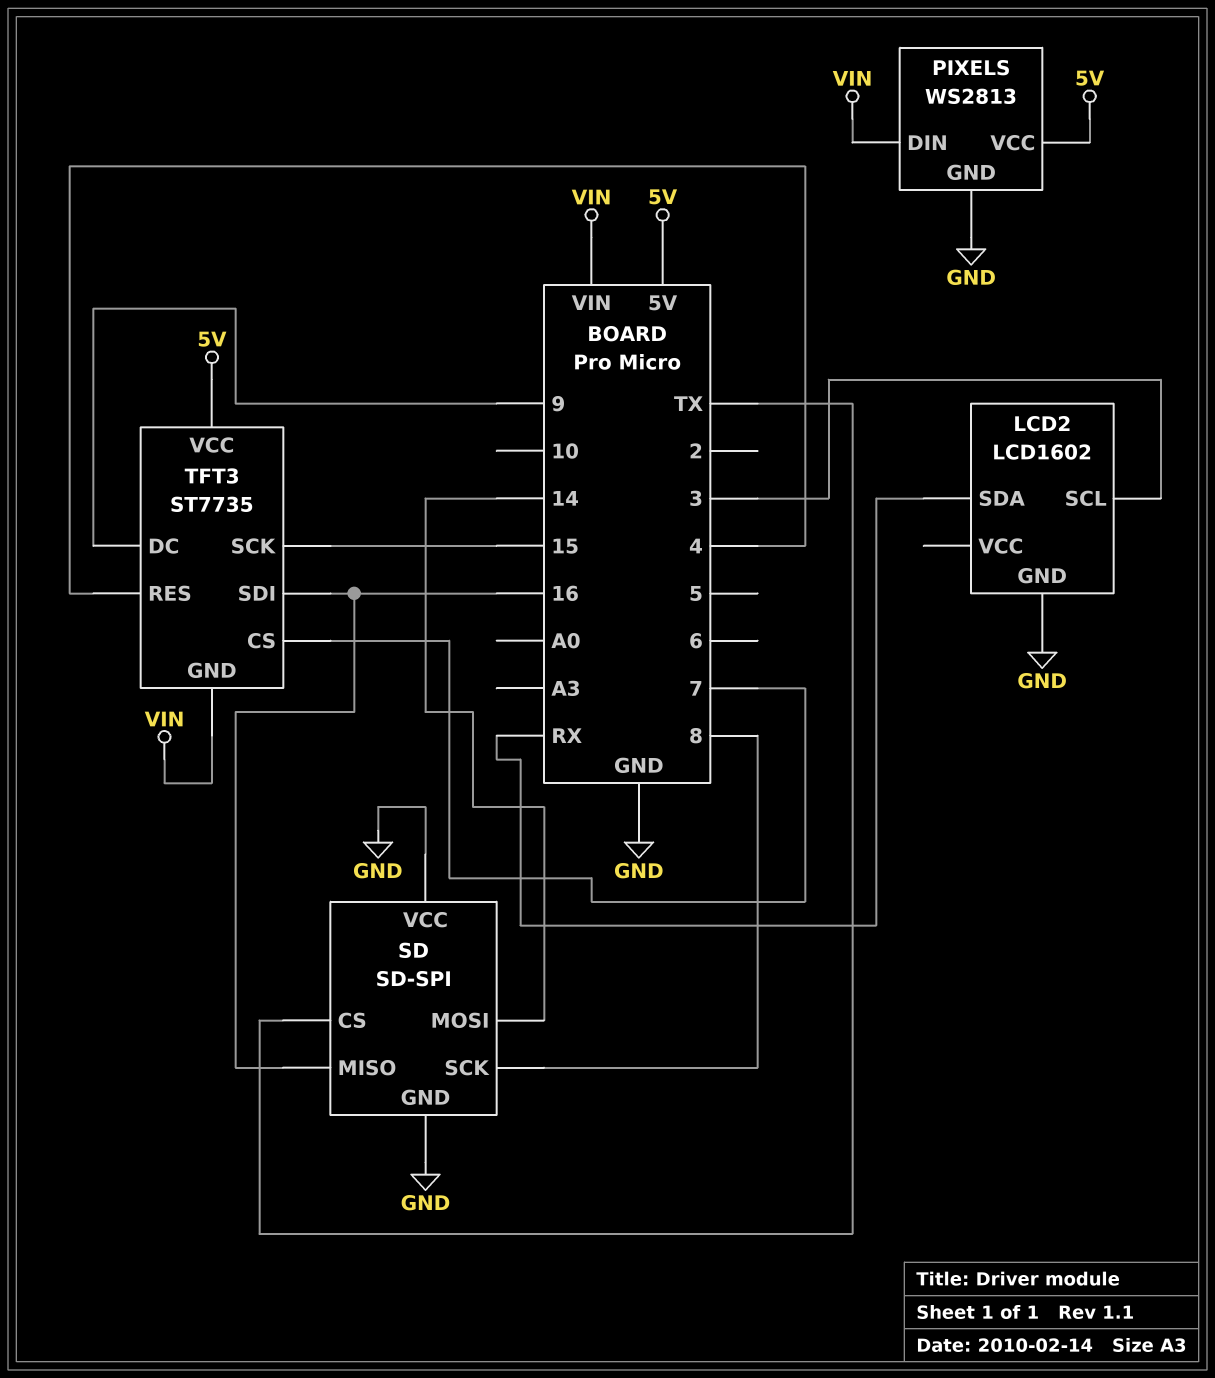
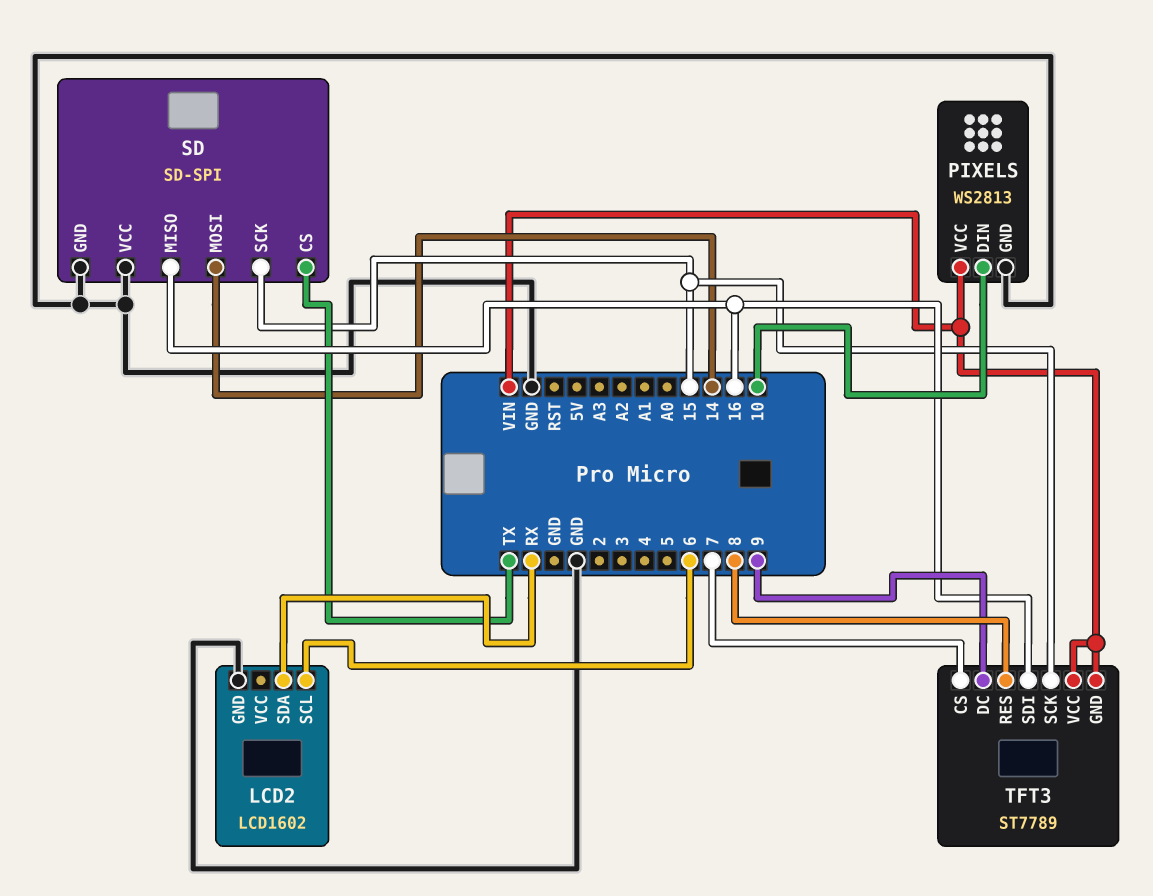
LCD2 pin SCL: 3 -> 6
PIXELS pin DIN: VIN -> 10
PIXELS pin VCC: 5V -> VIN
SD pin SCK: 8 -> 15
TFT3: ST7735 -> ST7789
TFT3 pin RES: 4 -> 8
TFT3 pin VCC: 5V -> VIN

